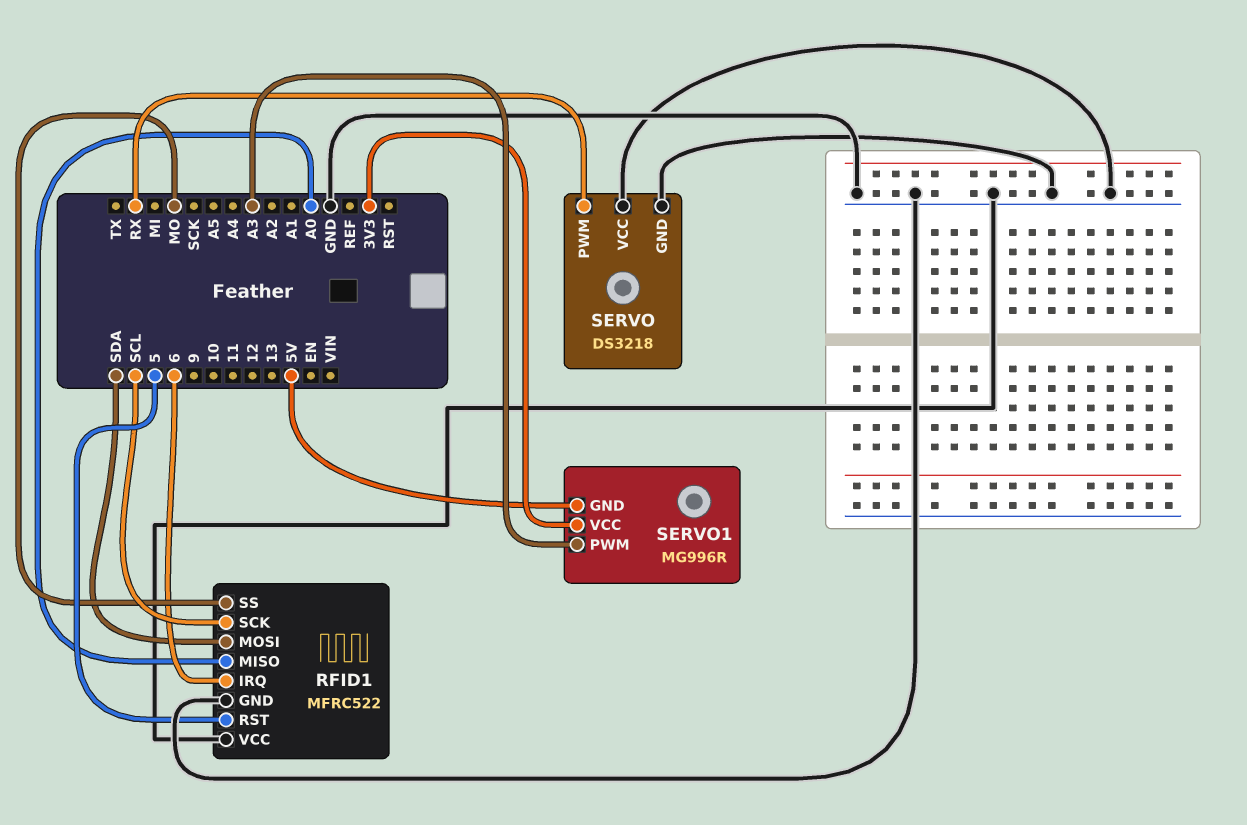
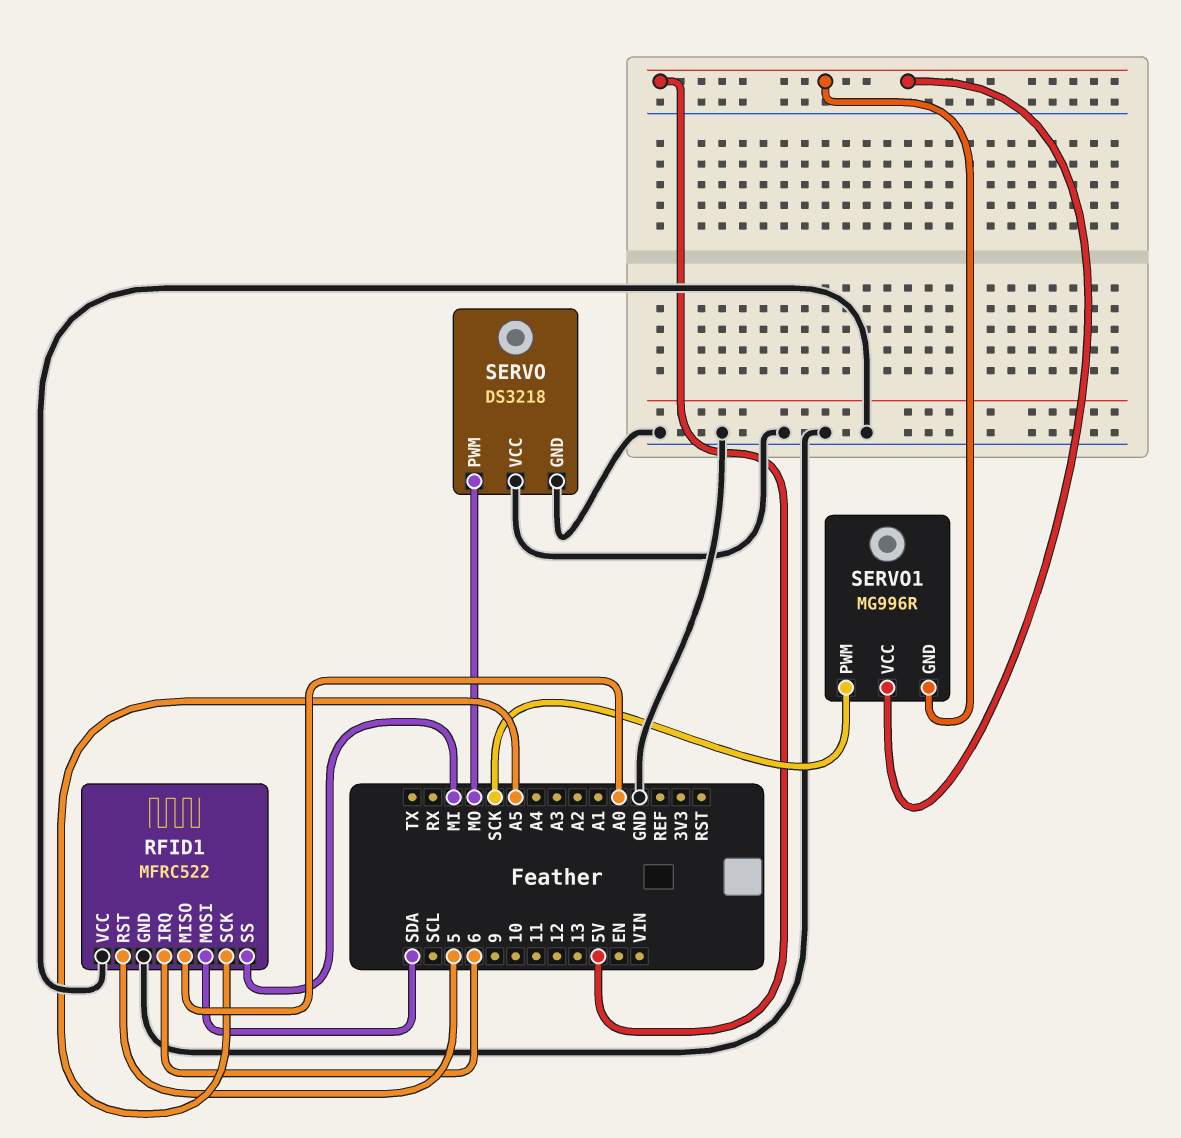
RFID1 pin SCK: SCL -> A5
RFID1 pin SS: MO -> MI
SERVO pin PWM: RX -> MO
SERVO1 pin PWM: A3 -> SCK
SERVO1 pin VCC: 3V3 -> 5V

